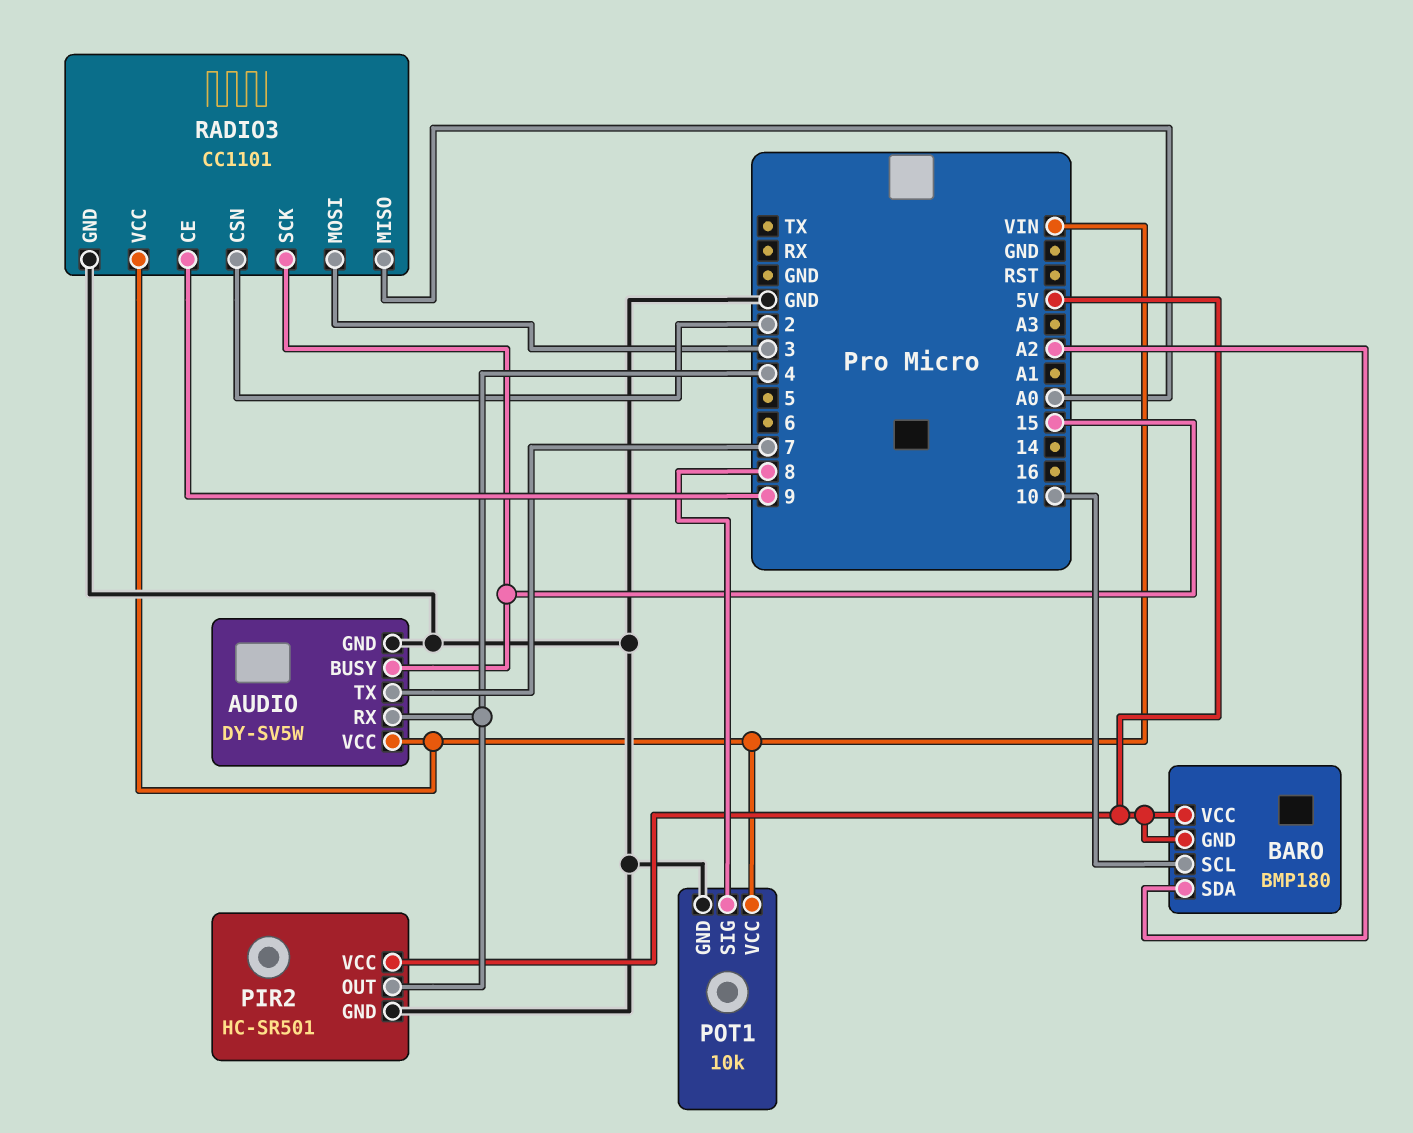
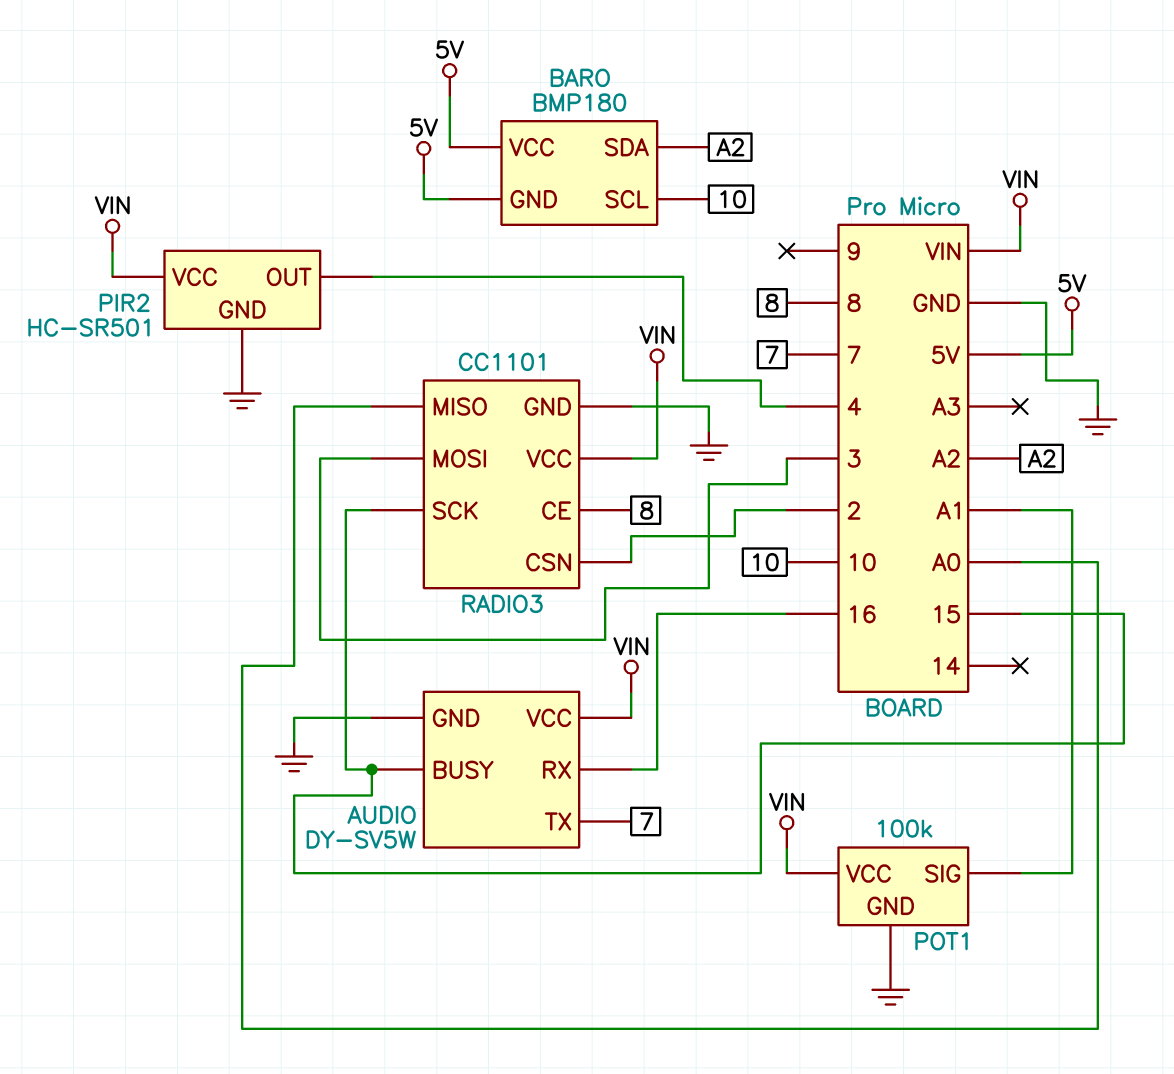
AUDIO pin RX: 4 -> 16
PIR2 pin VCC: 5V -> VIN
POT1: 10k -> 100k
POT1 pin SIG: 8 -> A1
RADIO3 pin CE: 9 -> 8

